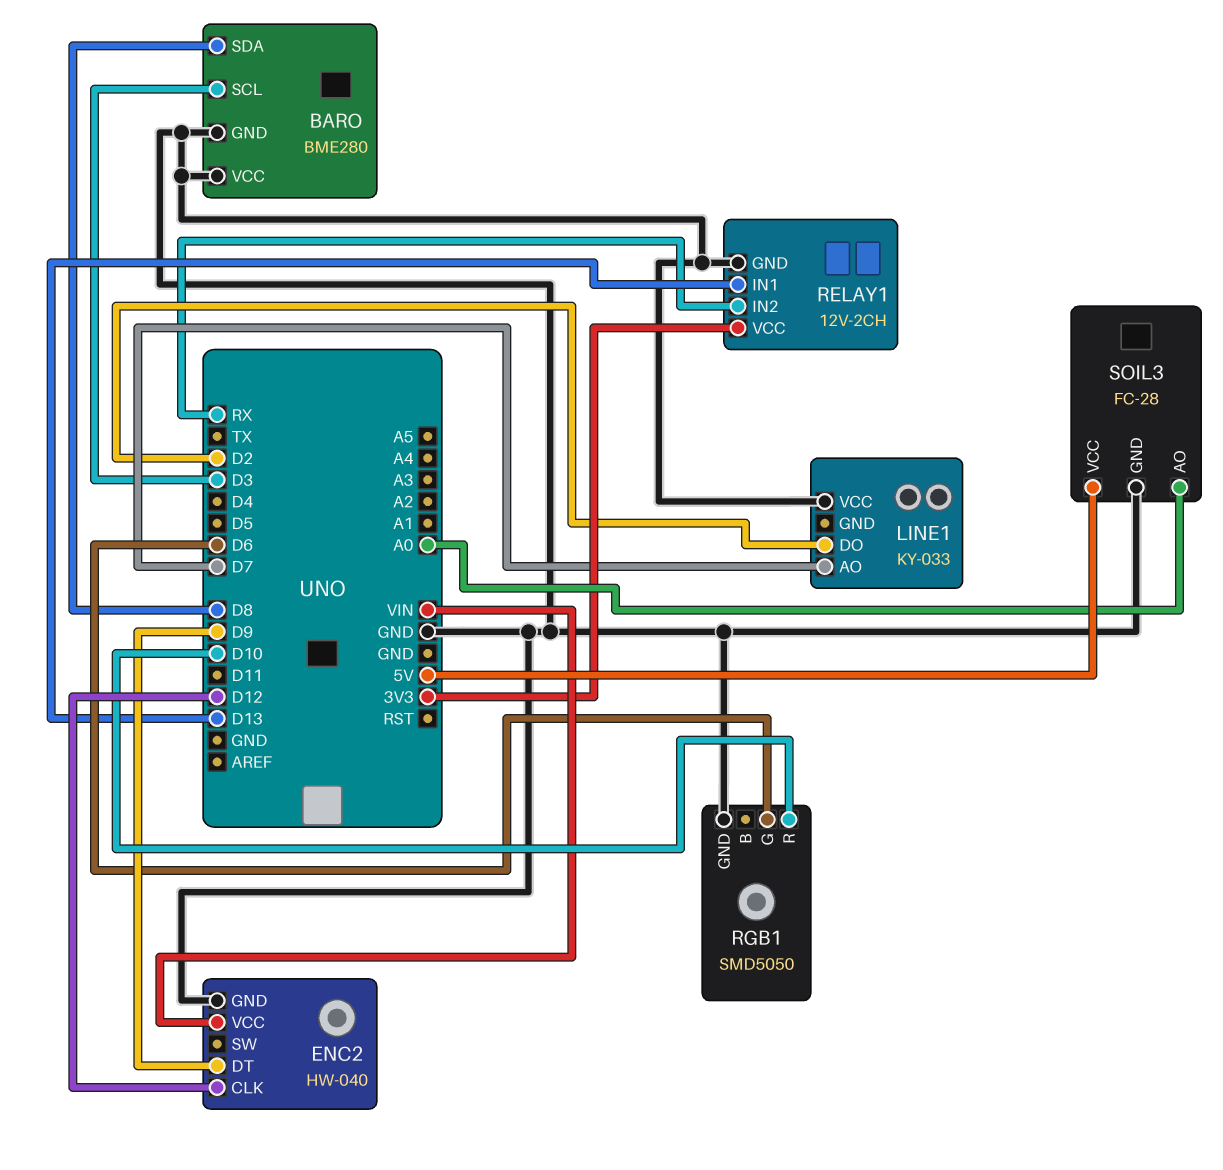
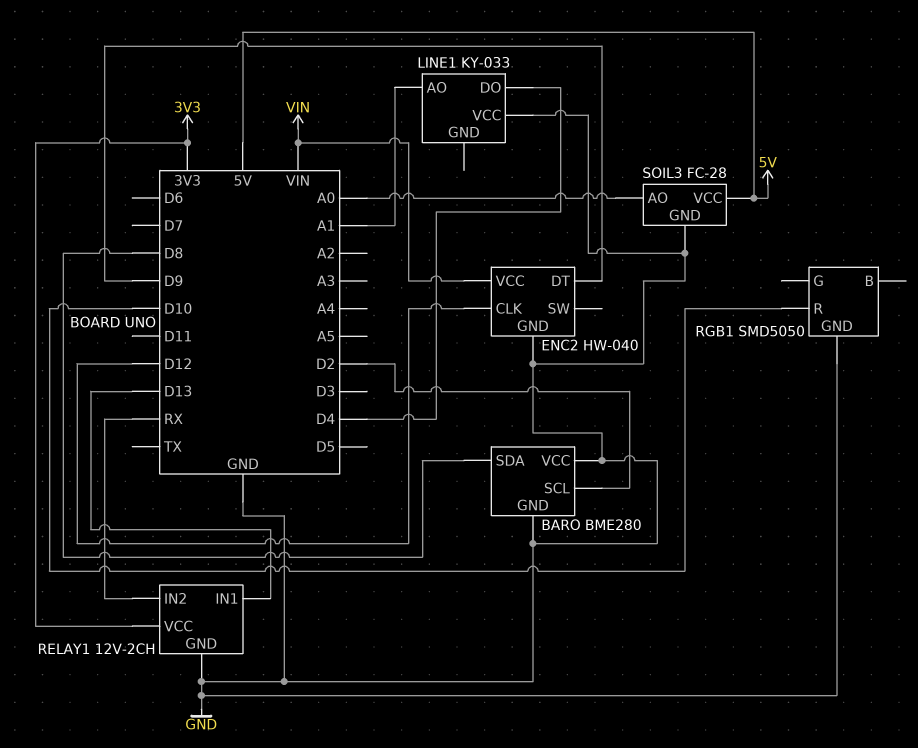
BARO pin SCL: D3 -> D2
LINE1 pin AO: D7 -> A1
LINE1 pin DO: D2 -> D4
RGB1 pin G: D6 -> none

